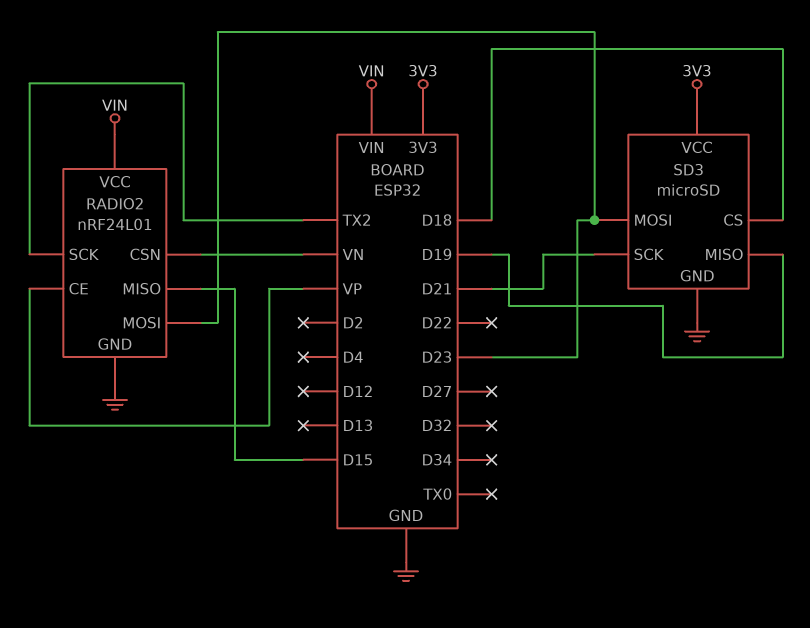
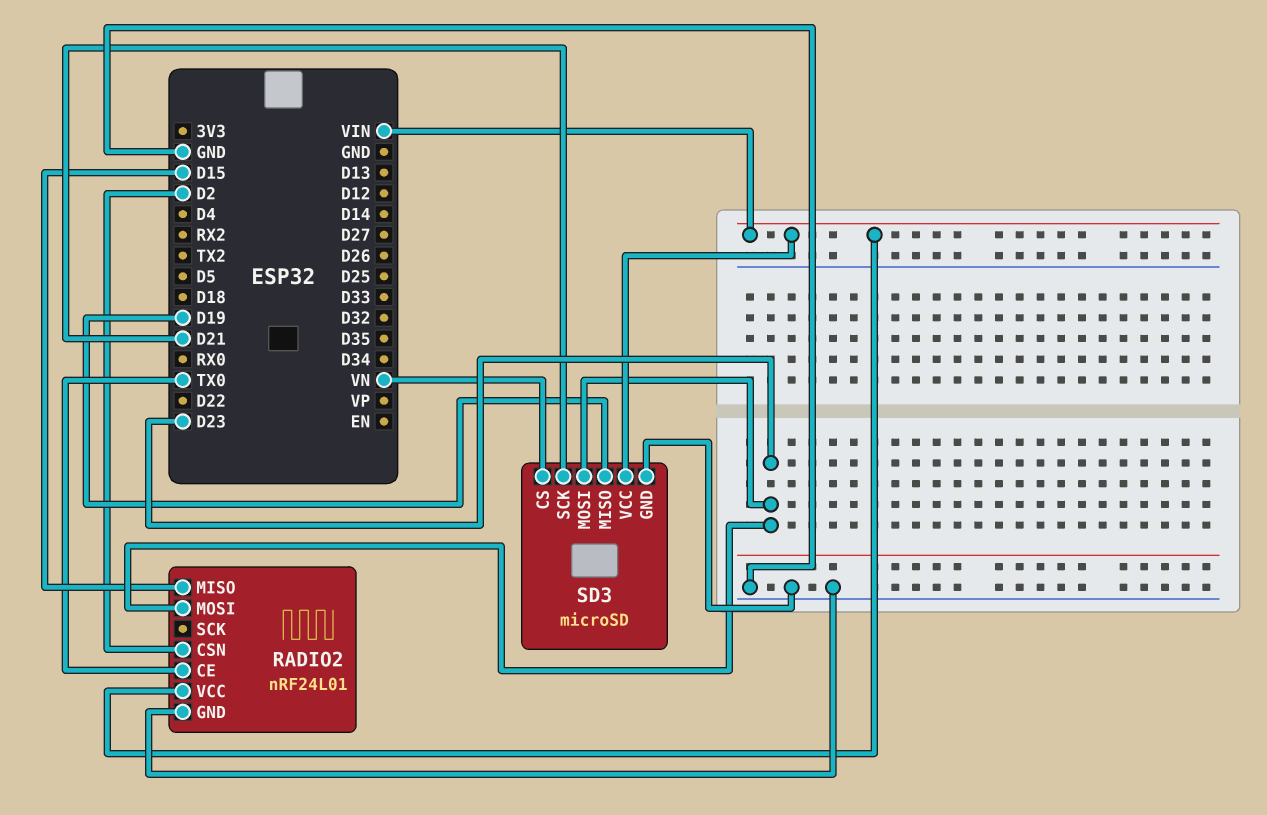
RADIO2 pin CE: VP -> TX0
RADIO2 pin CSN: VN -> D2
RADIO2 pin SCK: TX2 -> none
SD3 pin CS: D18 -> VN
SD3 pin VCC: 3V3 -> VIN

